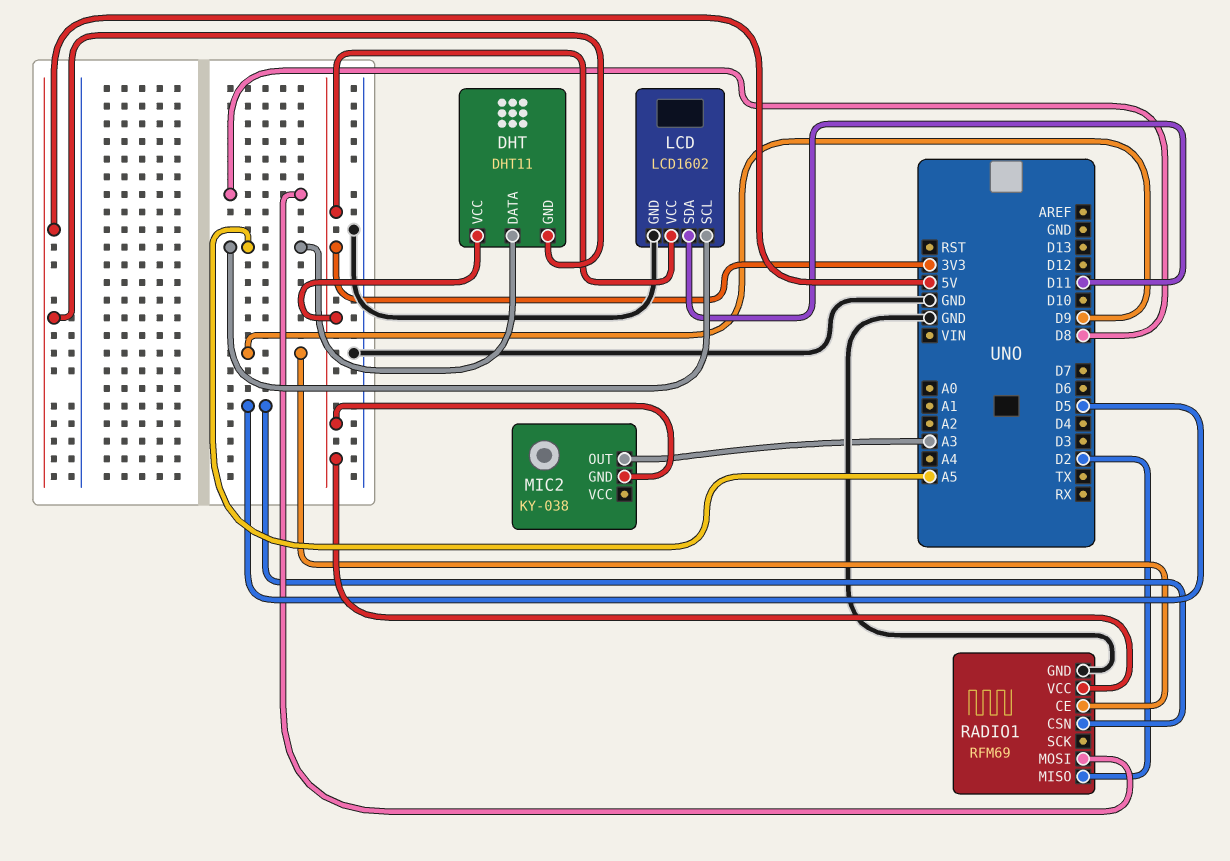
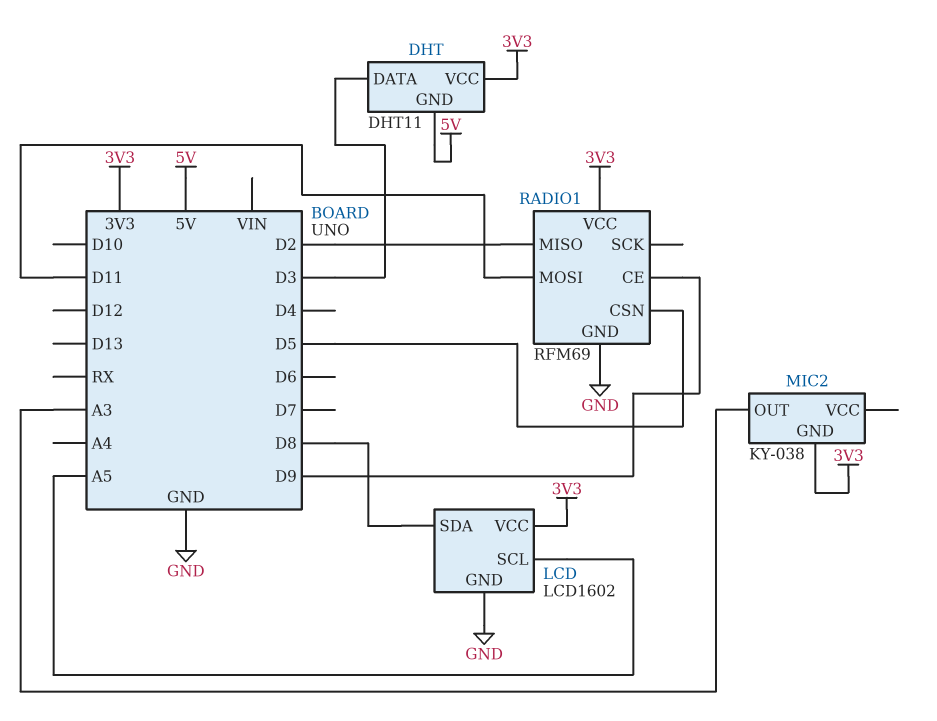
DHT pin DATA: A5 -> D3
LCD pin SDA: D11 -> D8
RADIO1 pin MOSI: D8 -> D11

